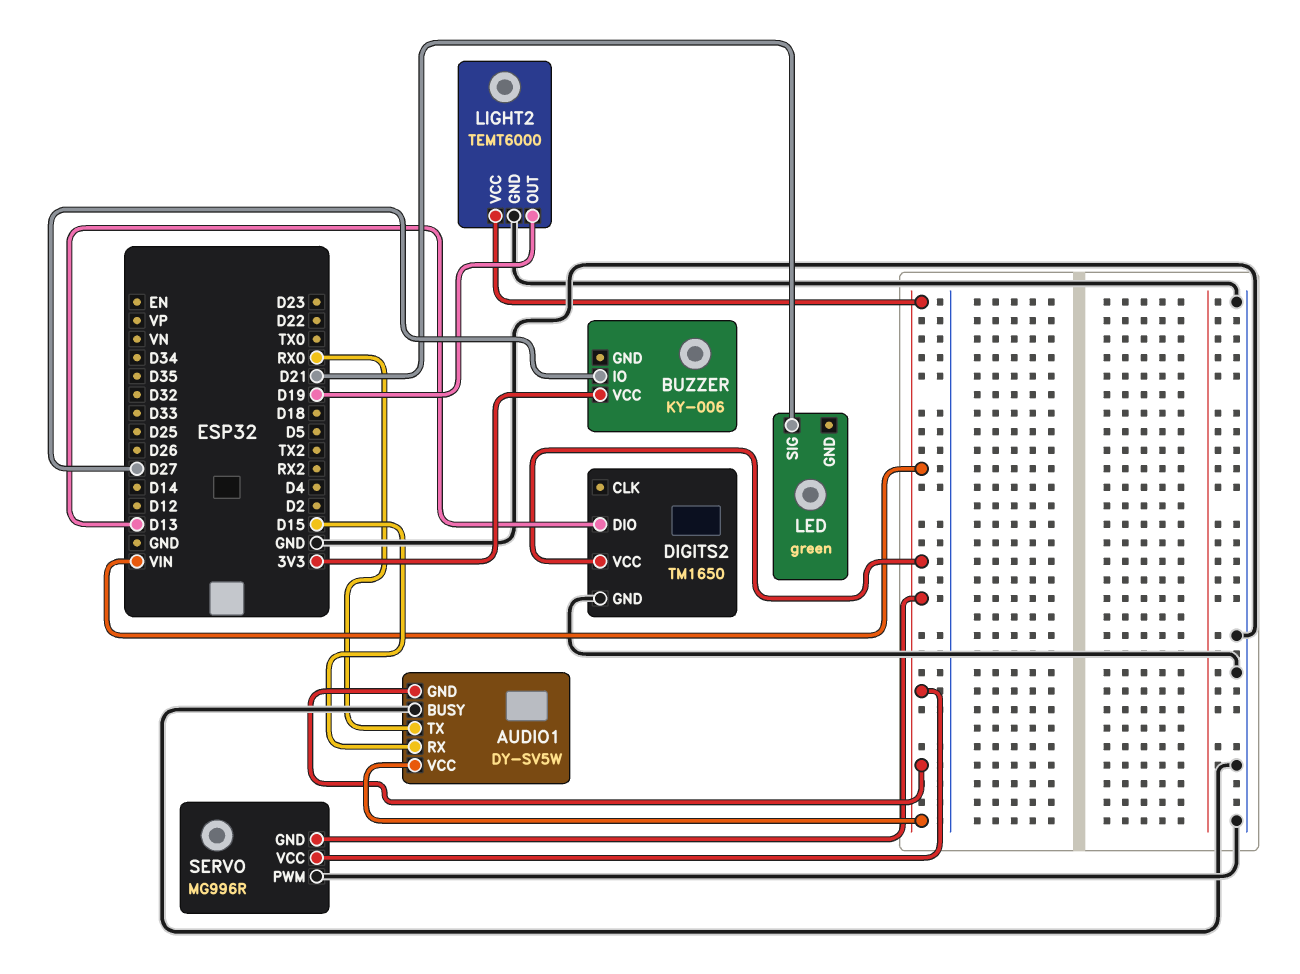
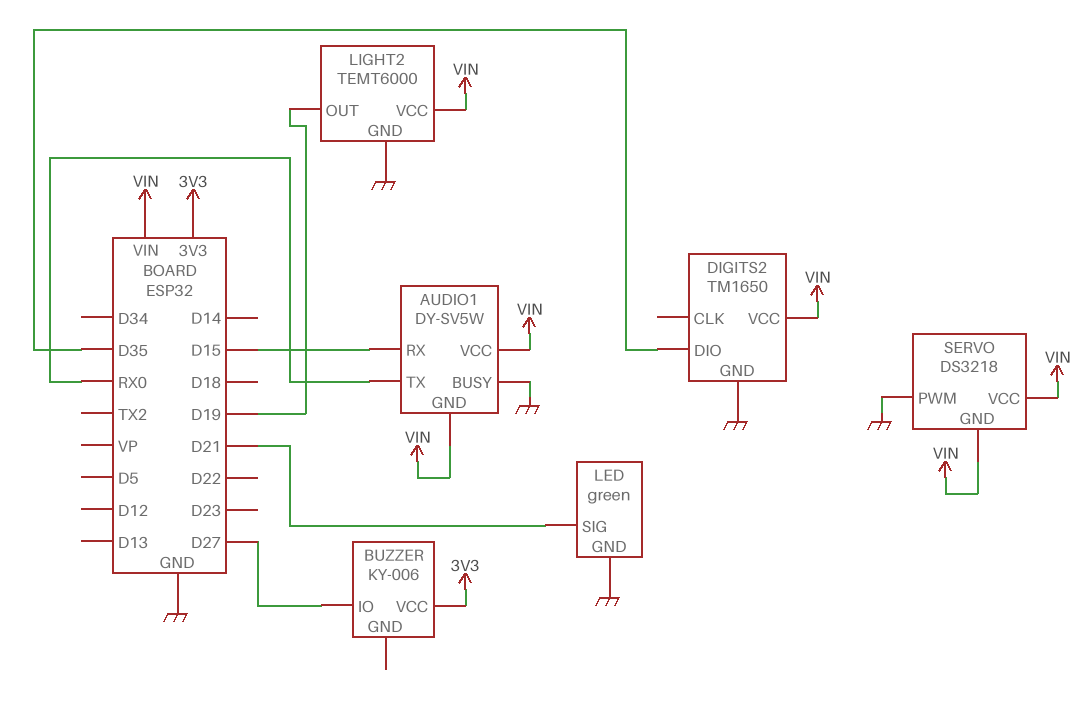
DIGITS2 pin DIO: D13 -> D35
LED pin GND: none -> GND
SERVO: MG996R -> DS3218

